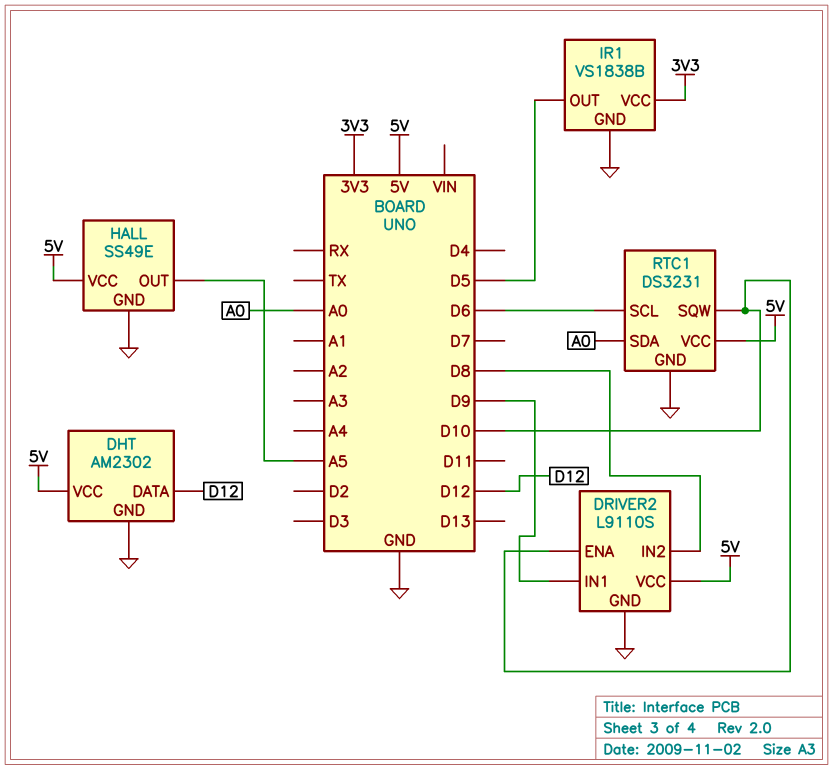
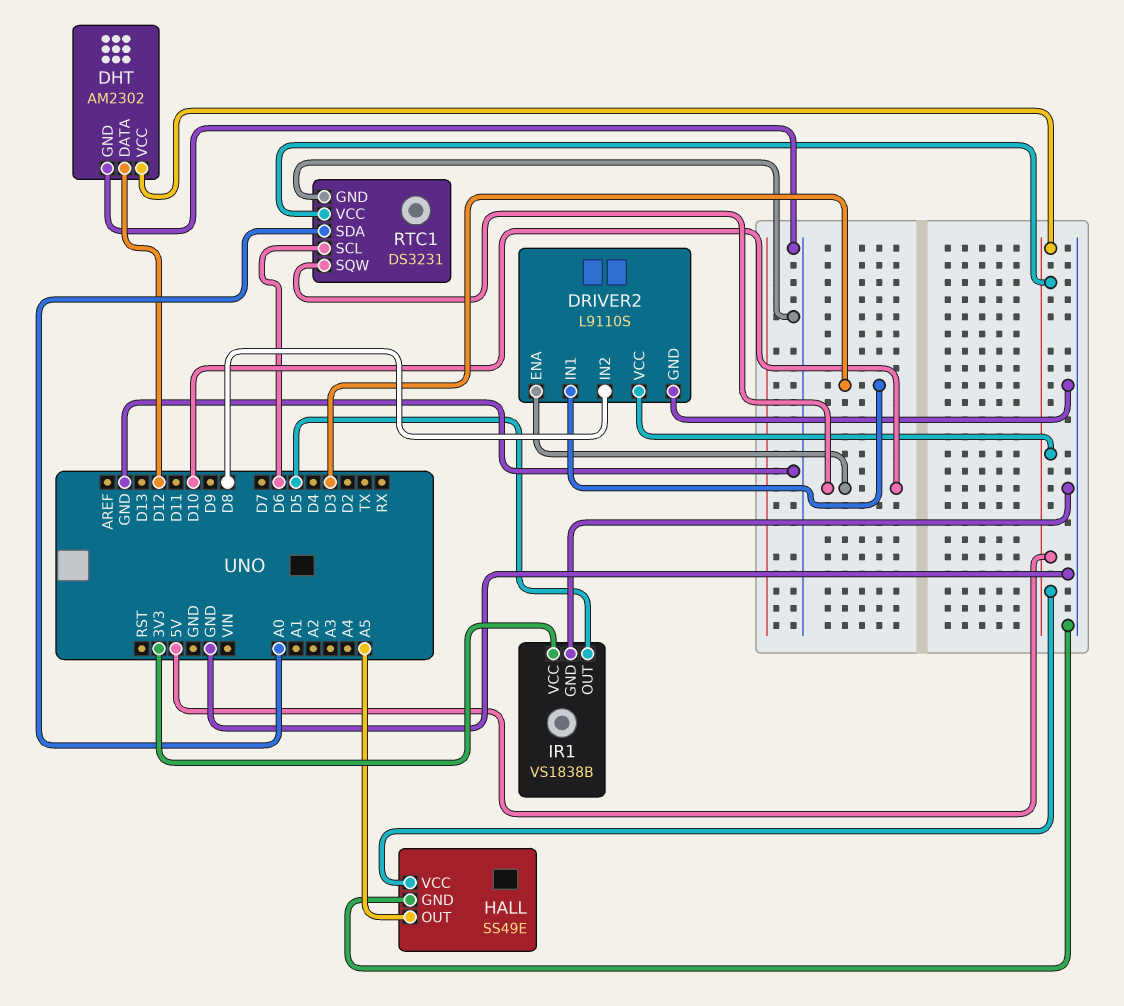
DRIVER2 pin IN1: D9 -> D3

